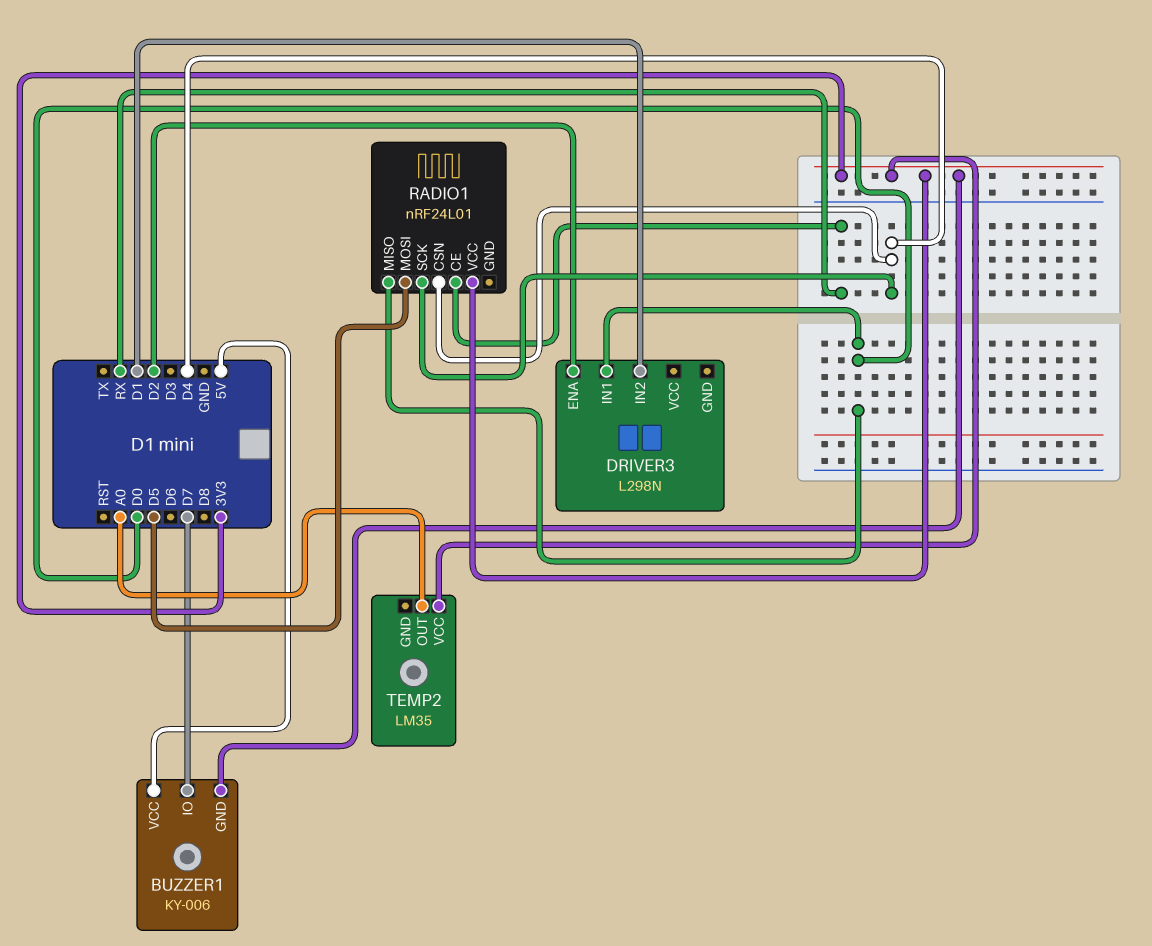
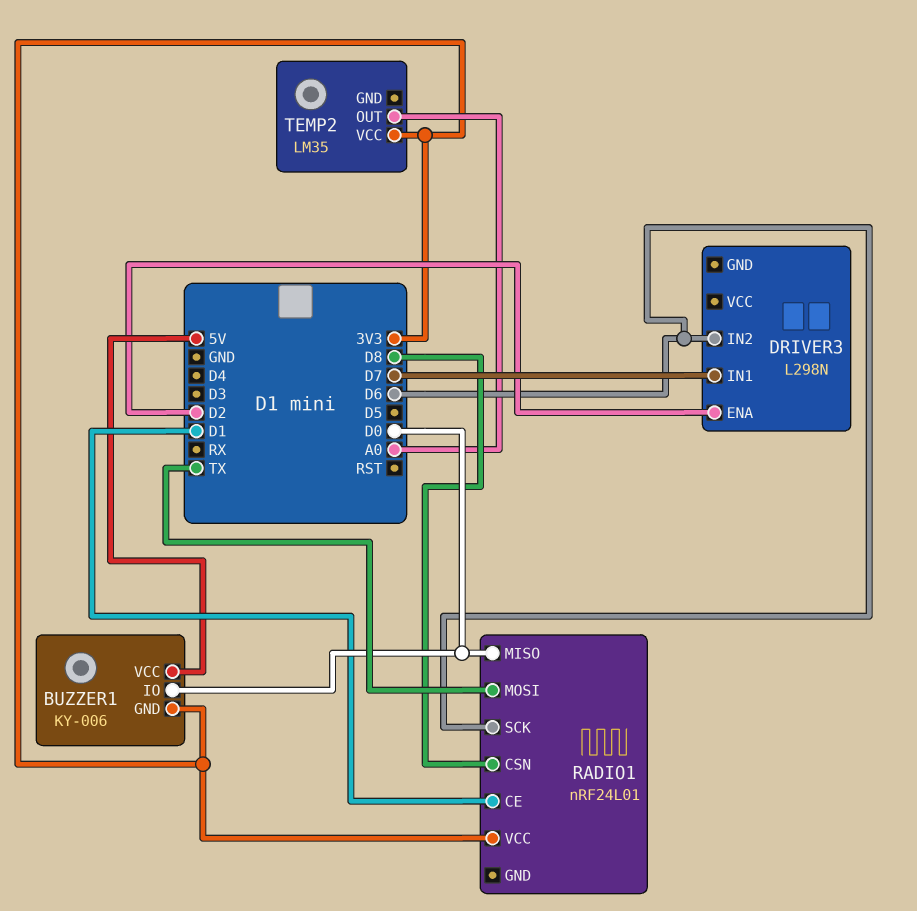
BUZZER1 pin IO: D7 -> D0
DRIVER3 pin IN1: D0 -> D7
DRIVER3 pin IN2: D1 -> D6
RADIO1 pin CE: RX -> D1
RADIO1 pin CSN: D4 -> D8
RADIO1 pin MOSI: D5 -> TX
RADIO1 pin SCK: D4 -> D6

